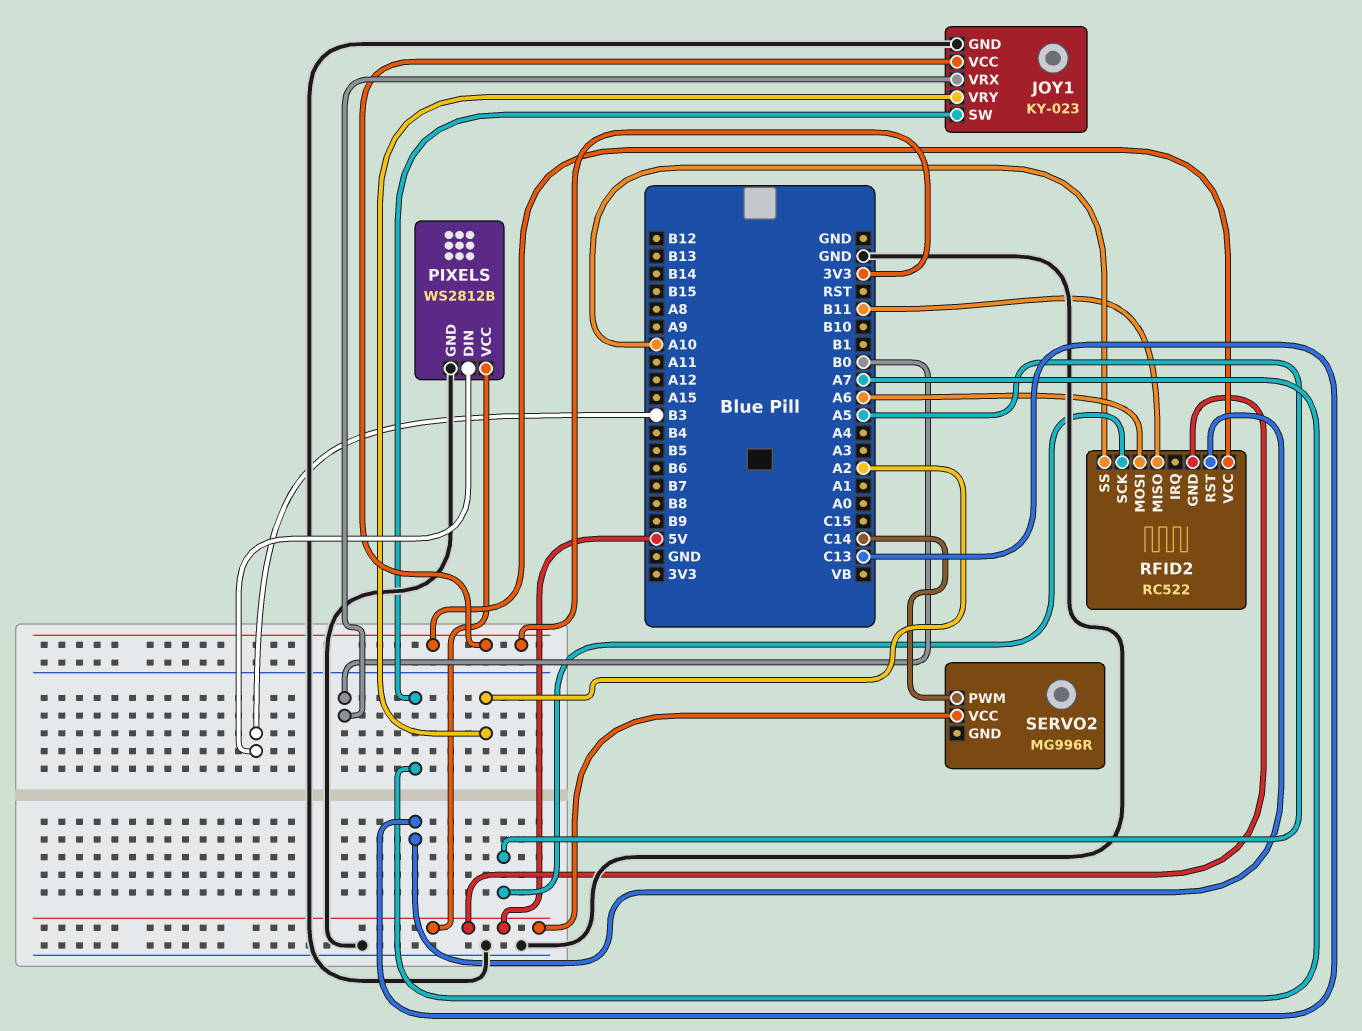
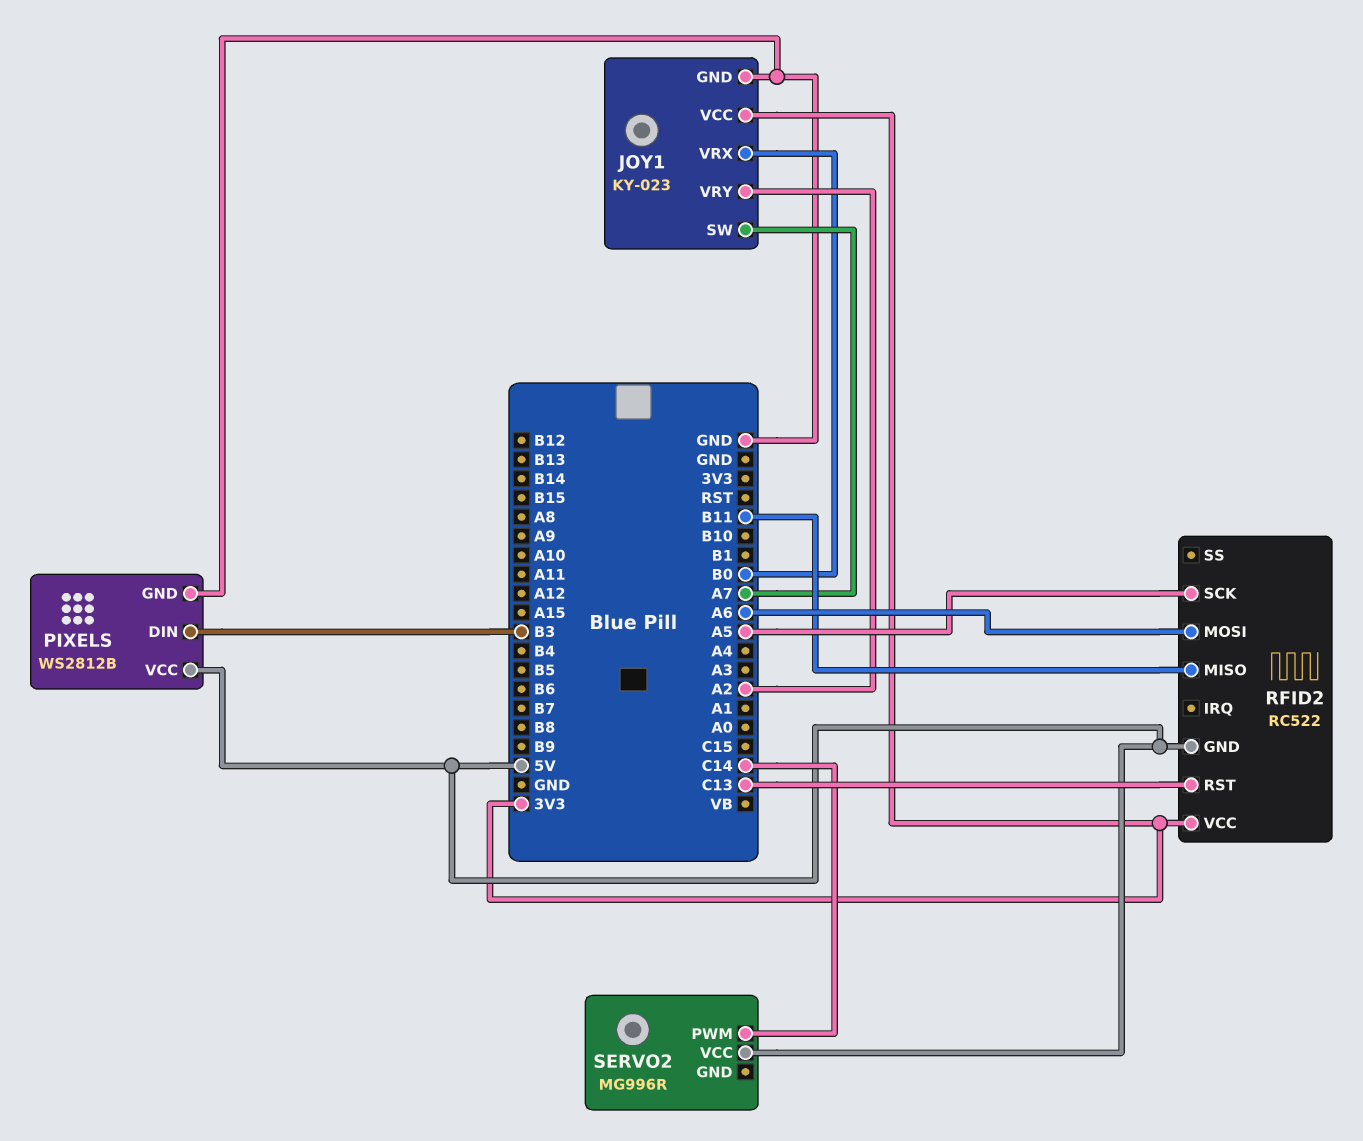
RFID2 pin SS: A10 -> none

